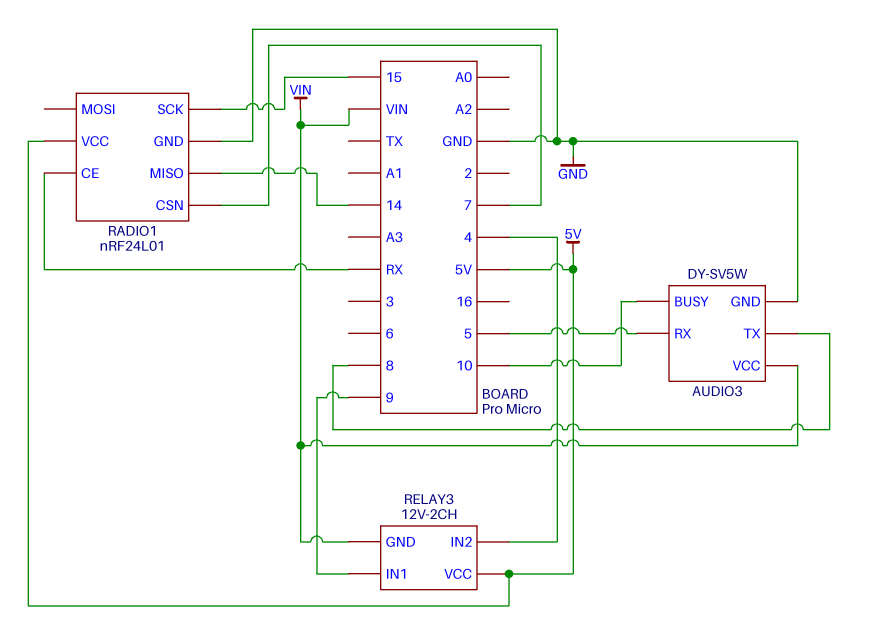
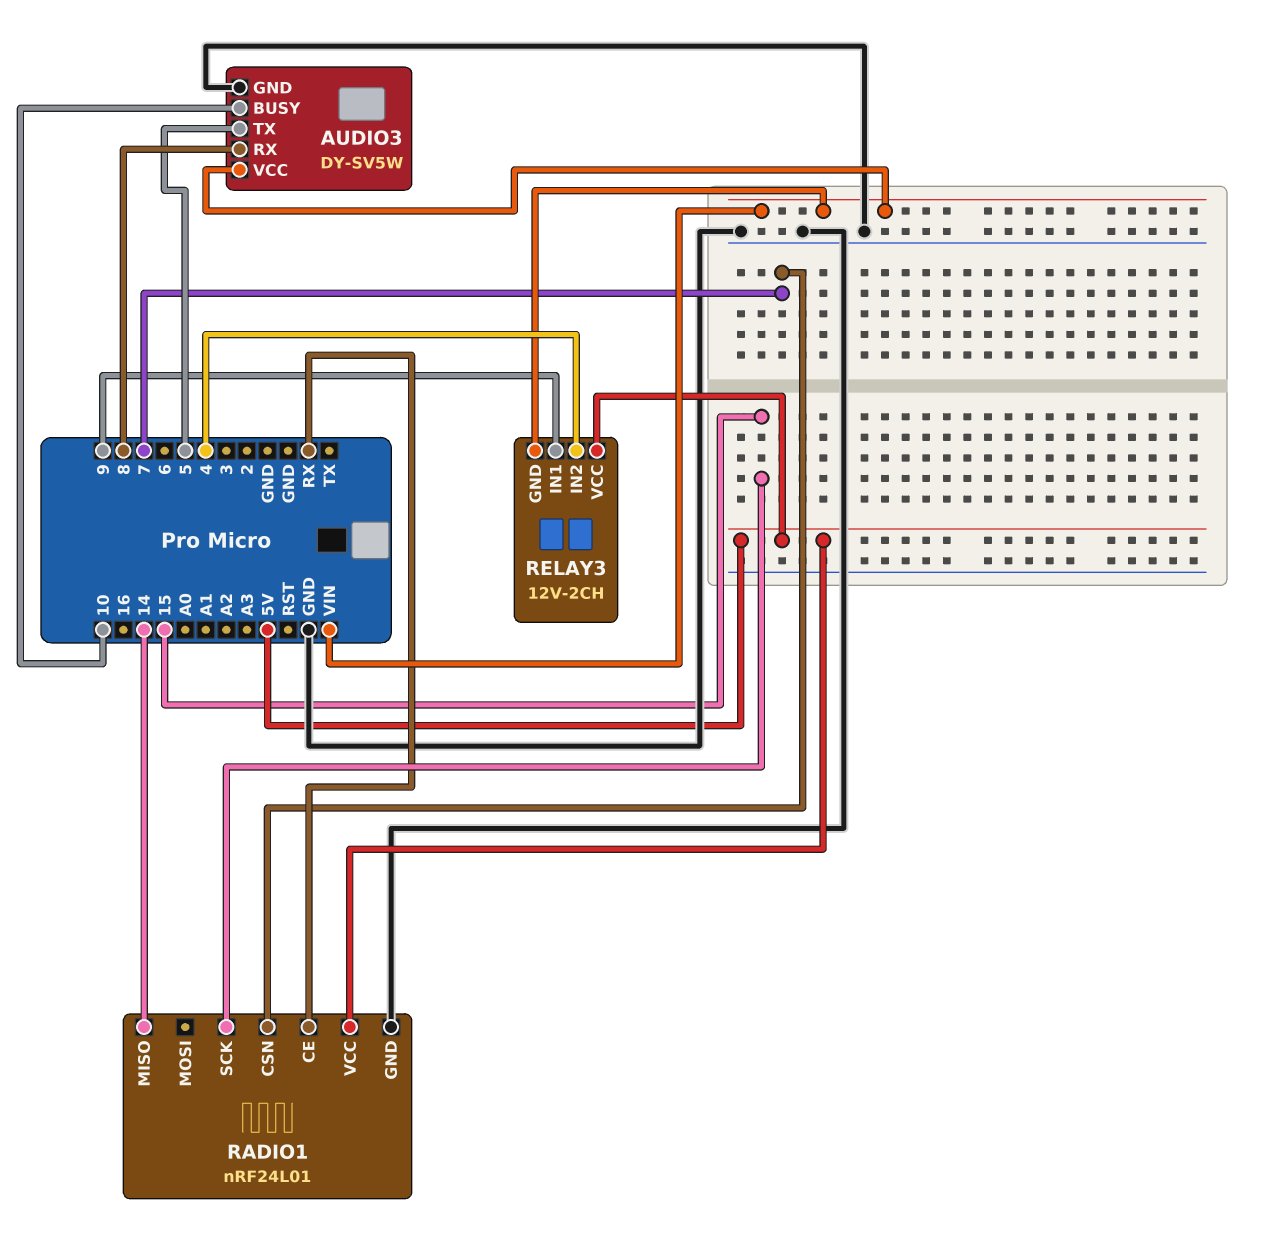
AUDIO3 pin RX: 5 -> 8
AUDIO3 pin TX: 8 -> 5

